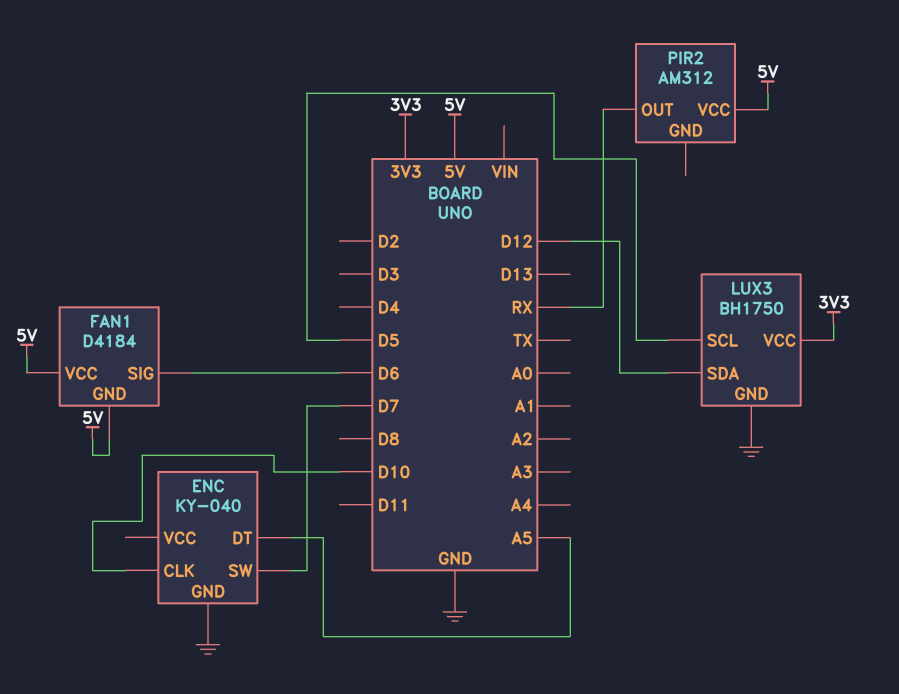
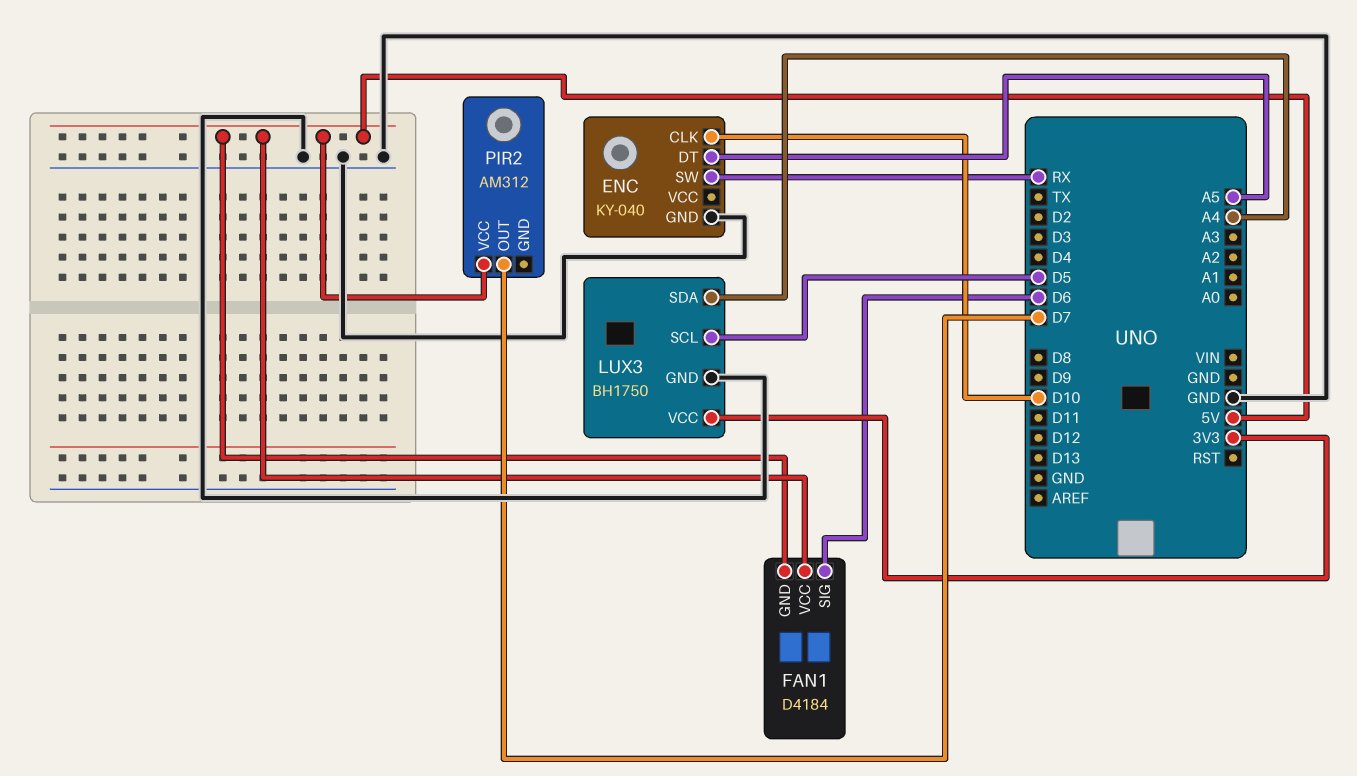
ENC pin SW: D7 -> RX
LUX3 pin SDA: D12 -> A4
PIR2 pin OUT: RX -> D7

